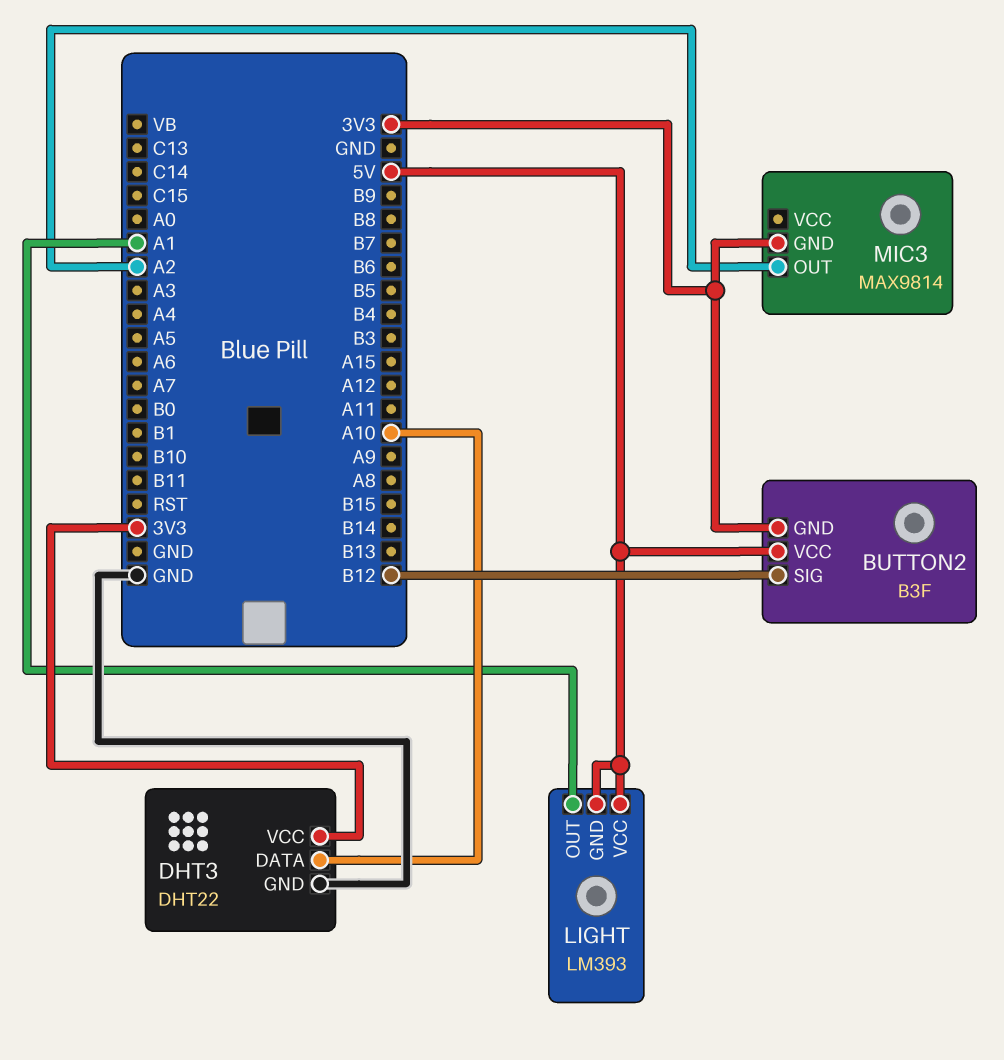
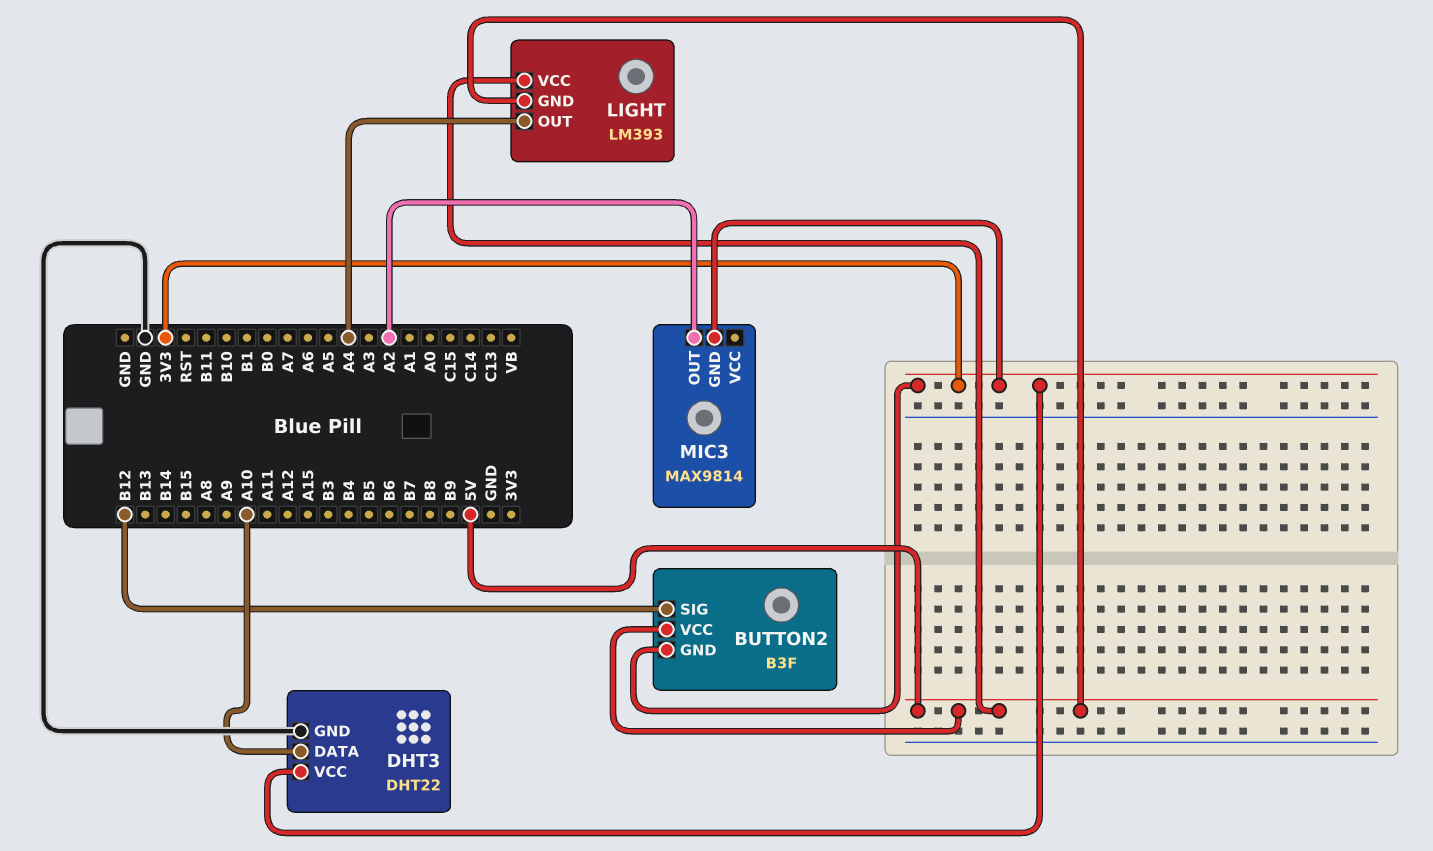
LIGHT pin OUT: A1 -> A4

